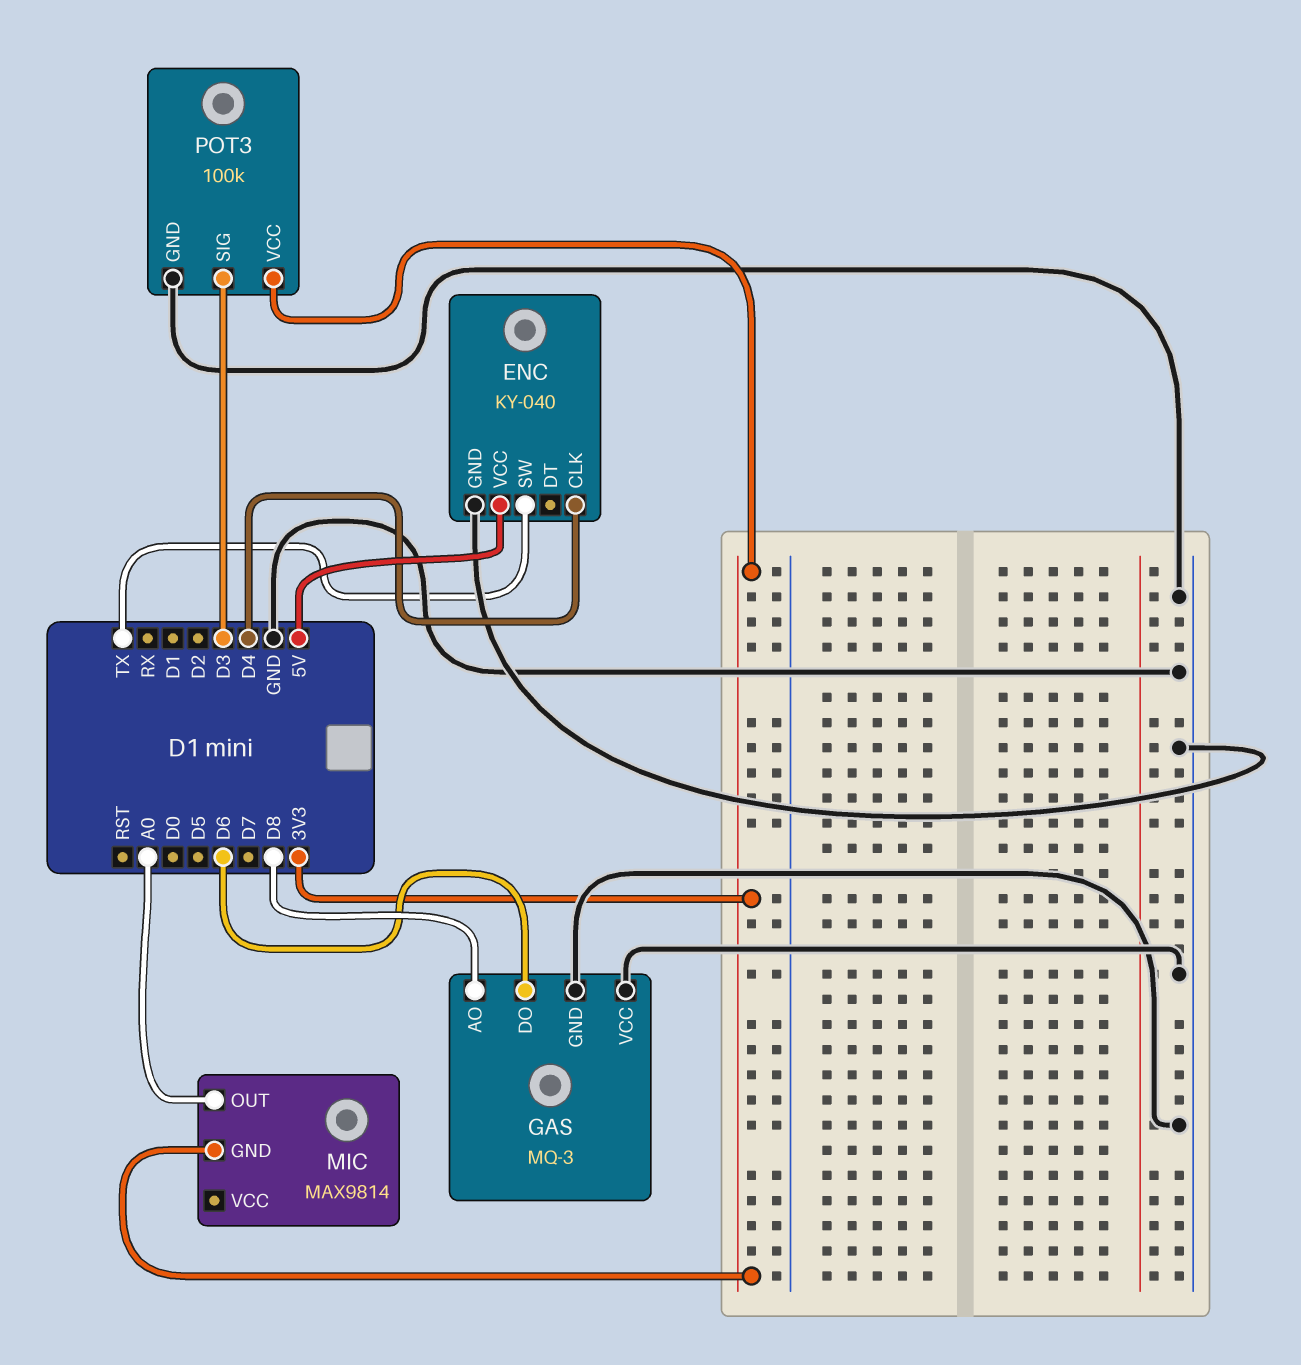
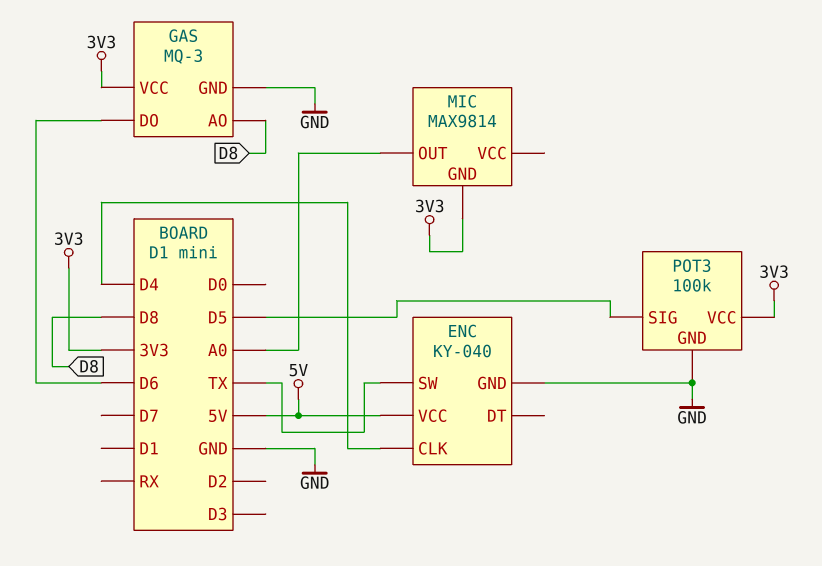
GAS pin VCC: GND -> 3V3
POT3 pin SIG: D3 -> D5

